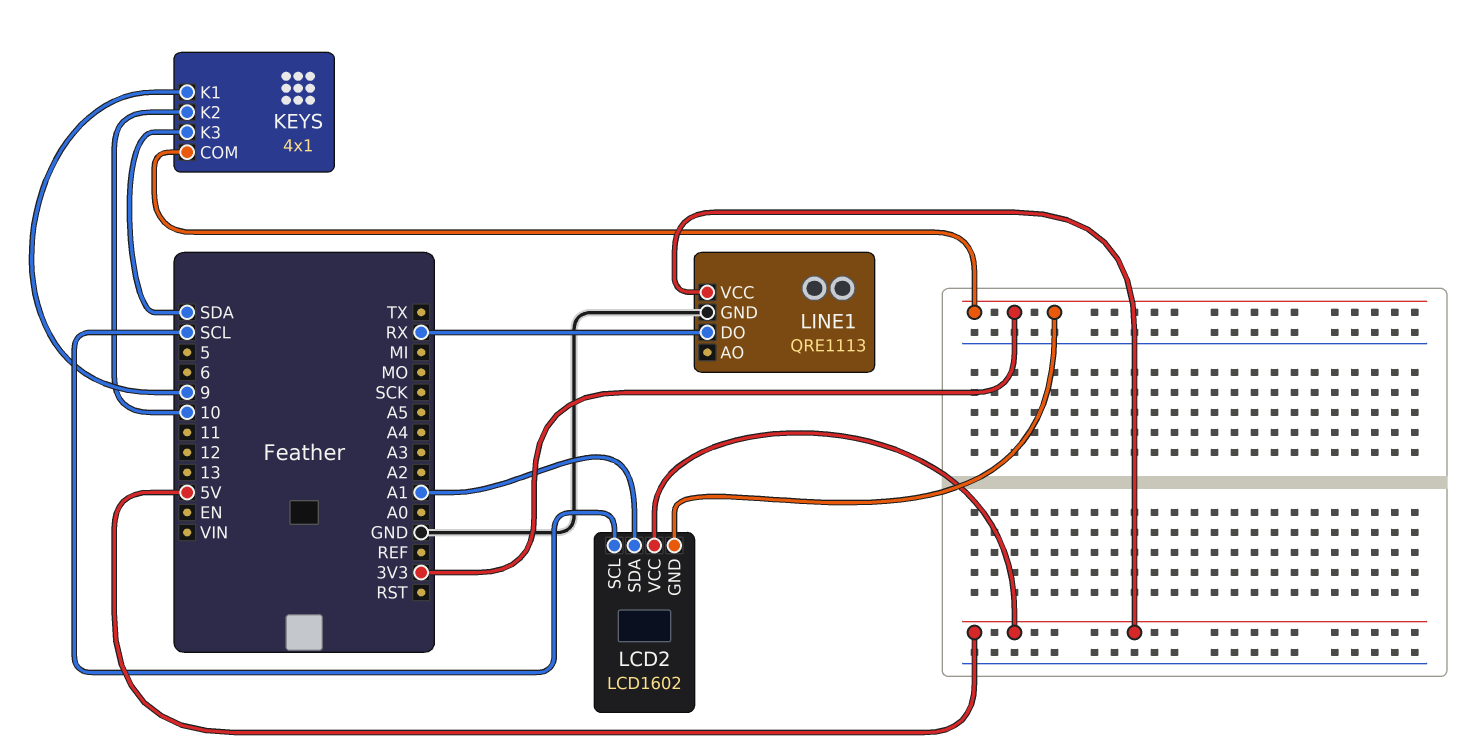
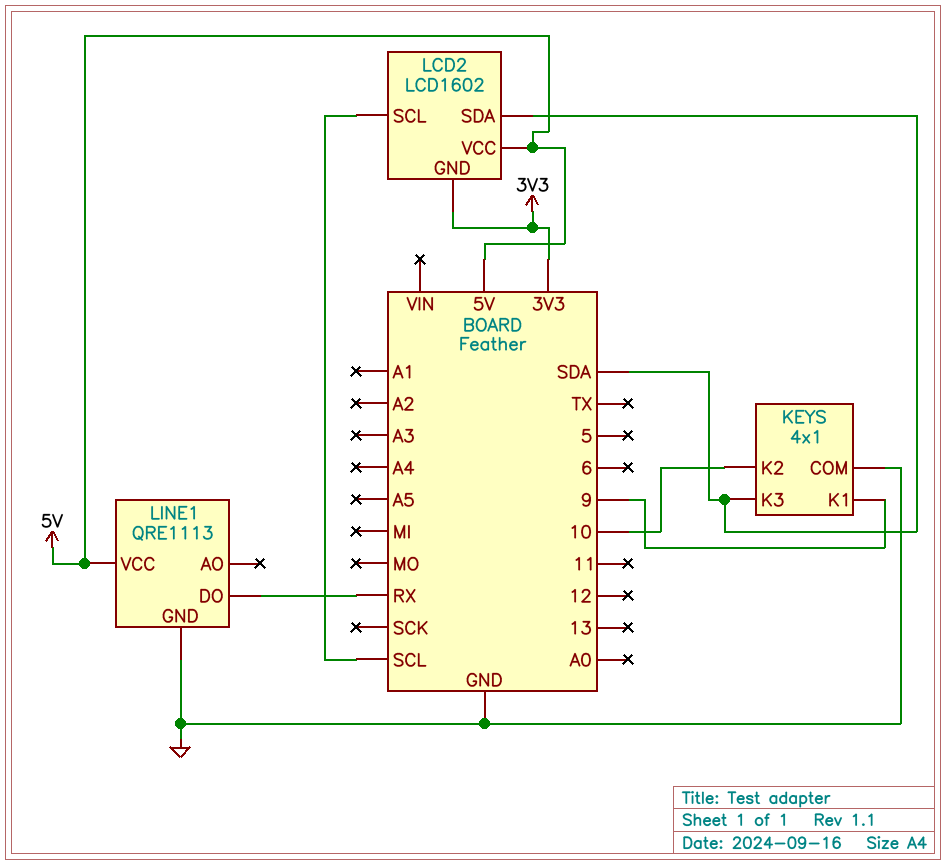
KEYS pin COM: 3V3 -> GND
LCD2 pin SDA: A1 -> SDA

